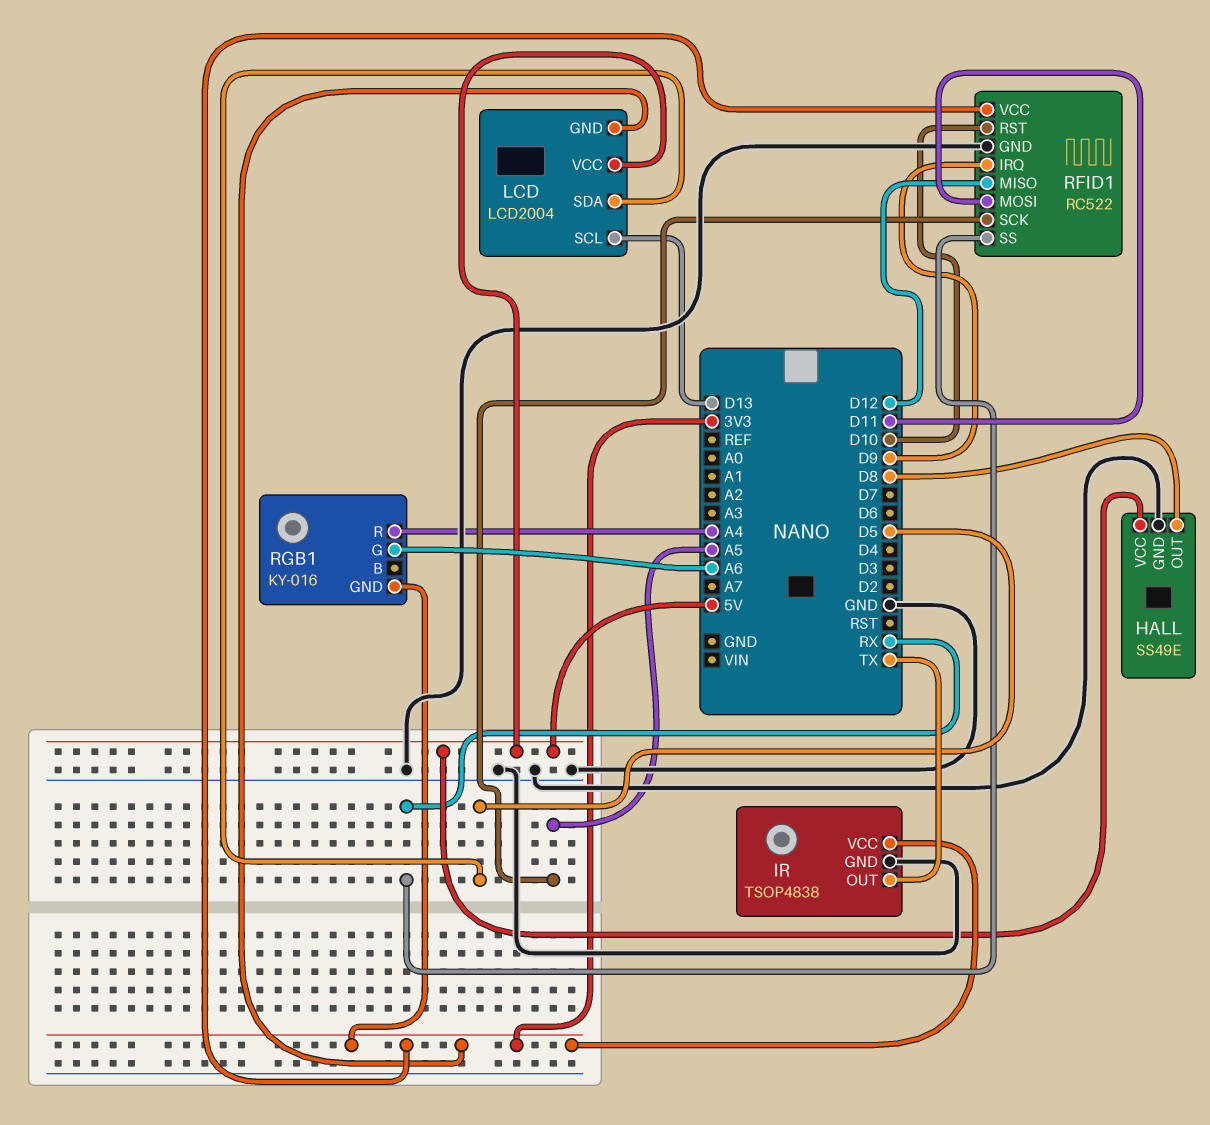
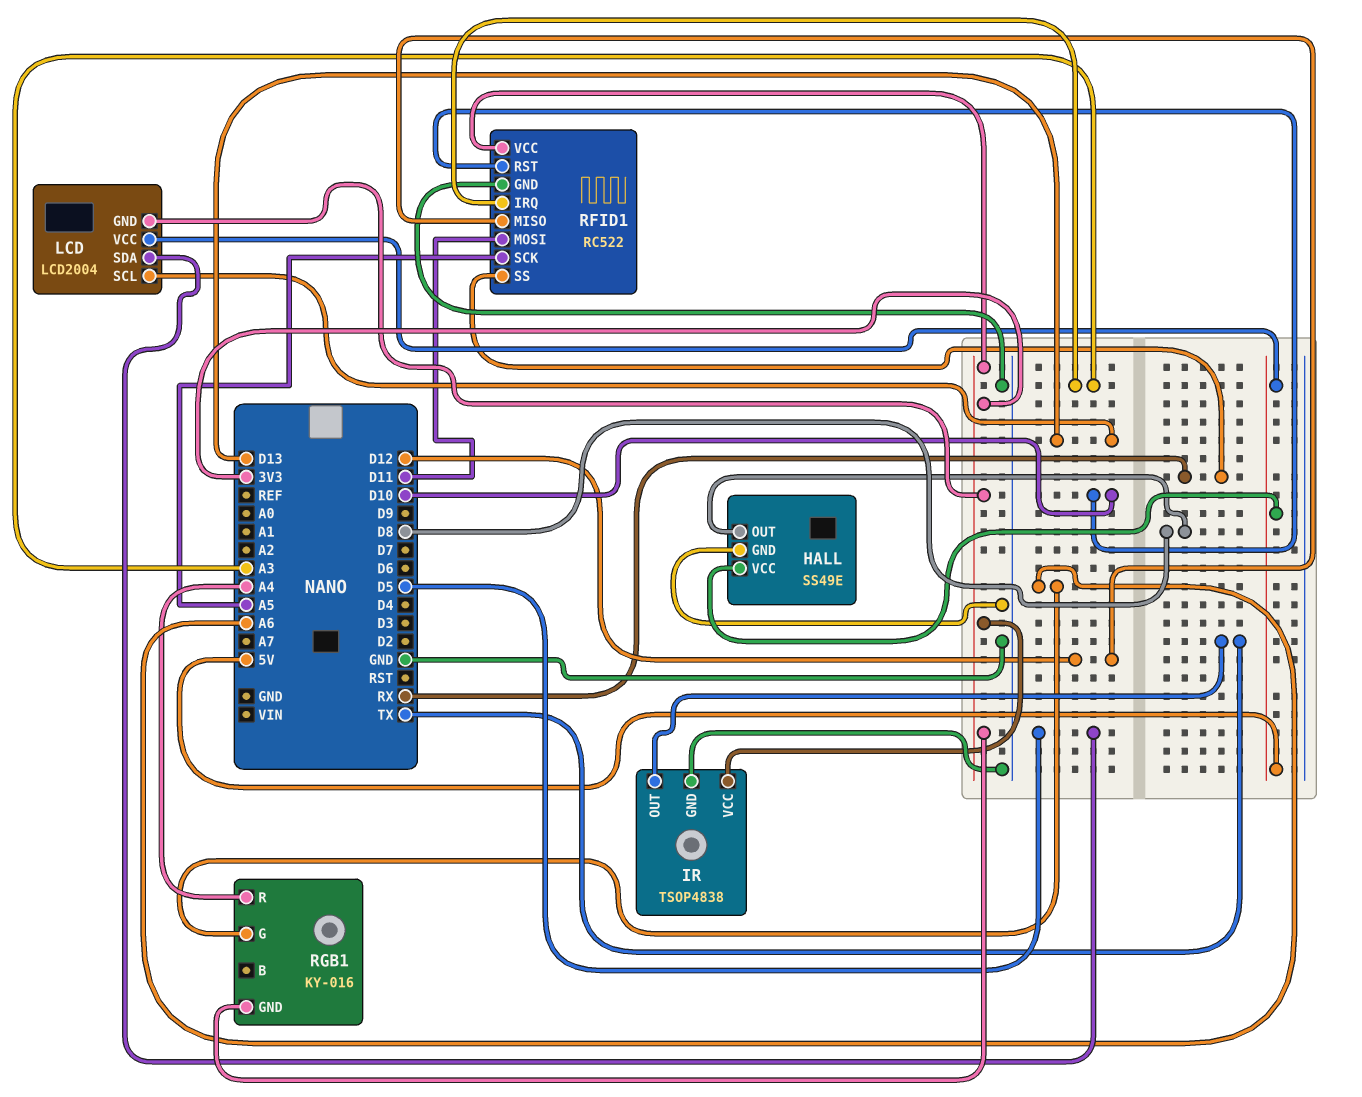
RFID1 pin IRQ: D9 -> A3

